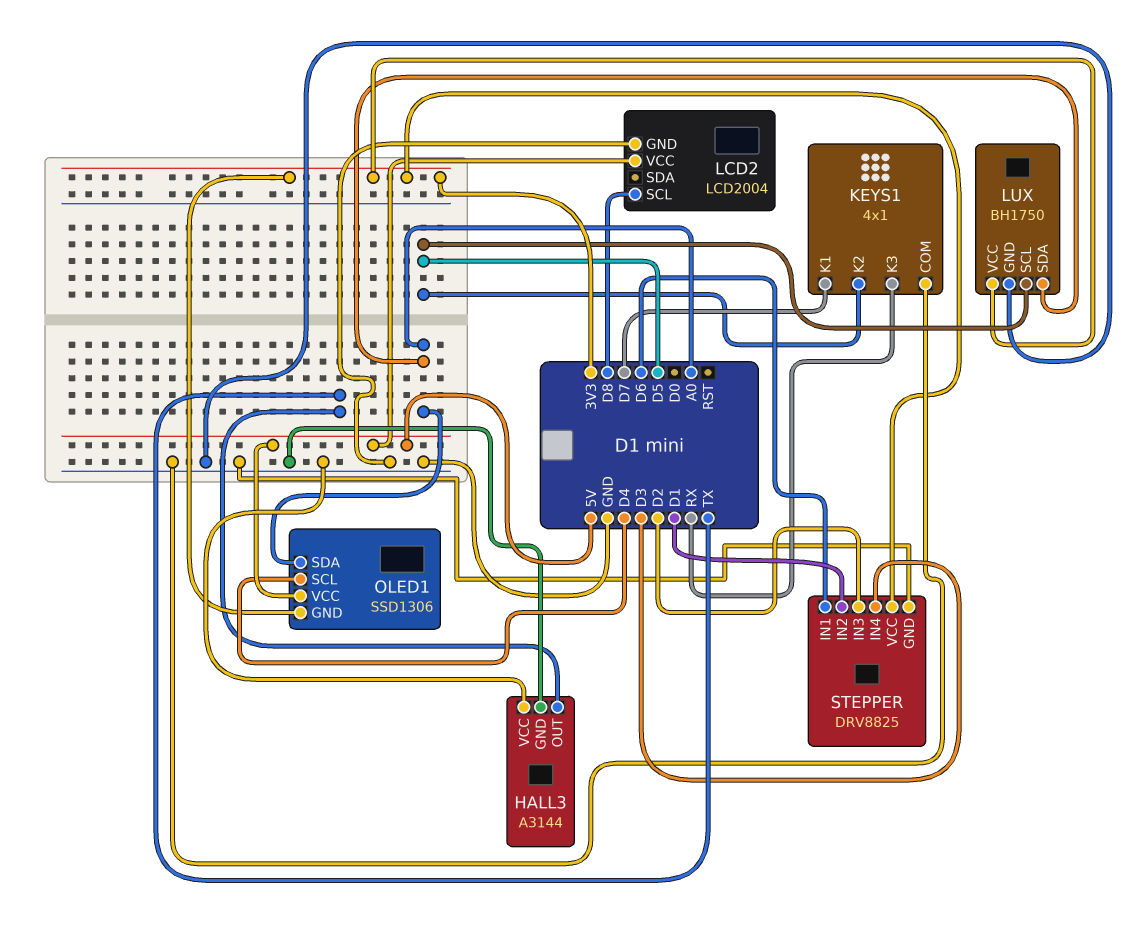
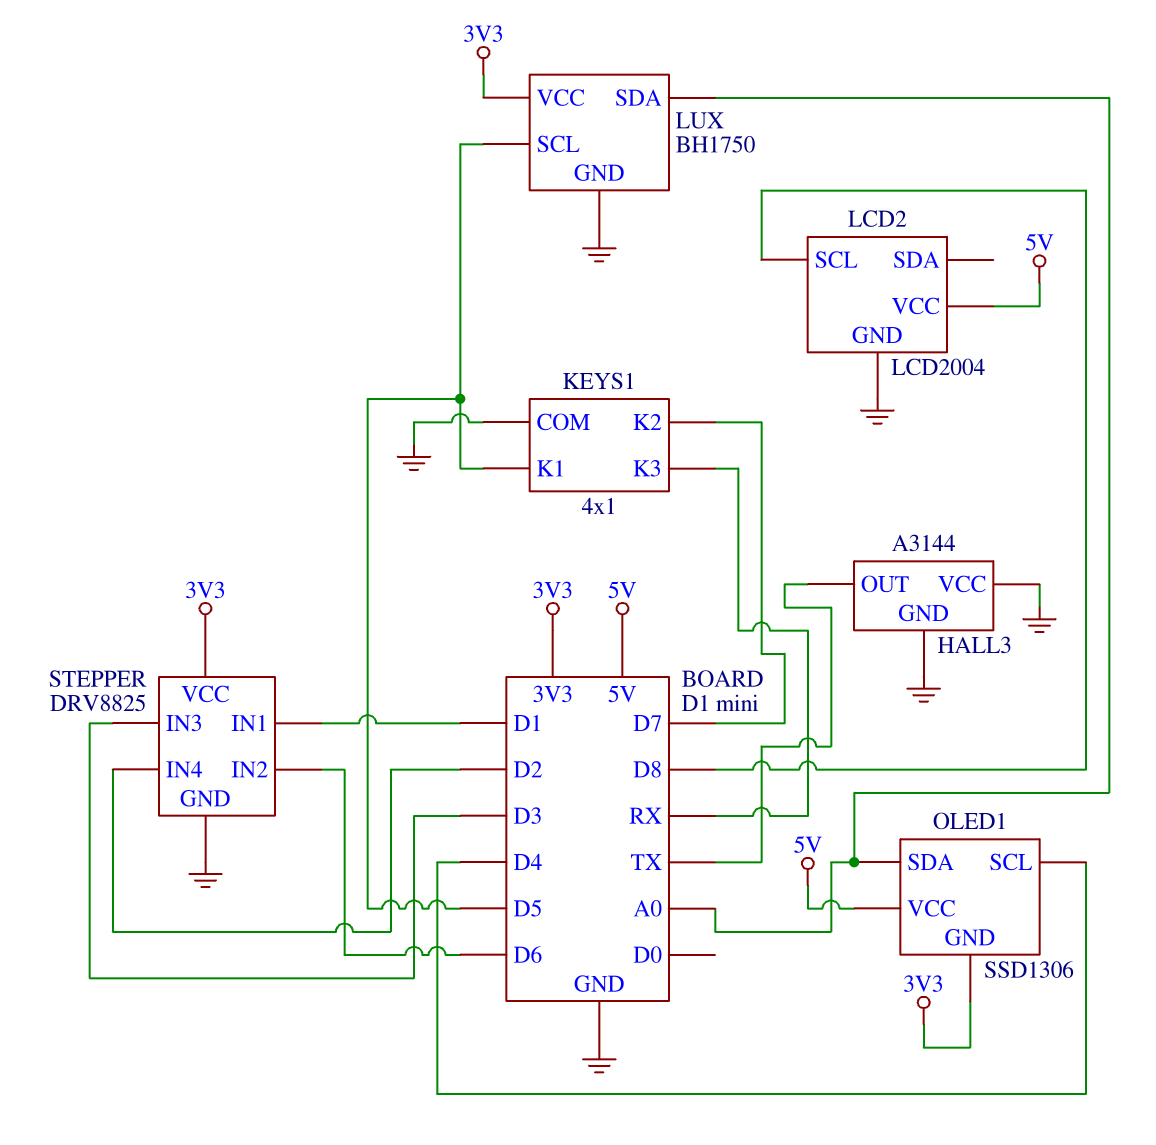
KEYS1 pin K1: D7 -> D5
KEYS1 pin K2: D5 -> D7
STEPPER pin IN1: D6 -> D1
STEPPER pin IN2: D1 -> D6
STEPPER pin IN3: D2 -> D3
STEPPER pin IN4: D3 -> D2

